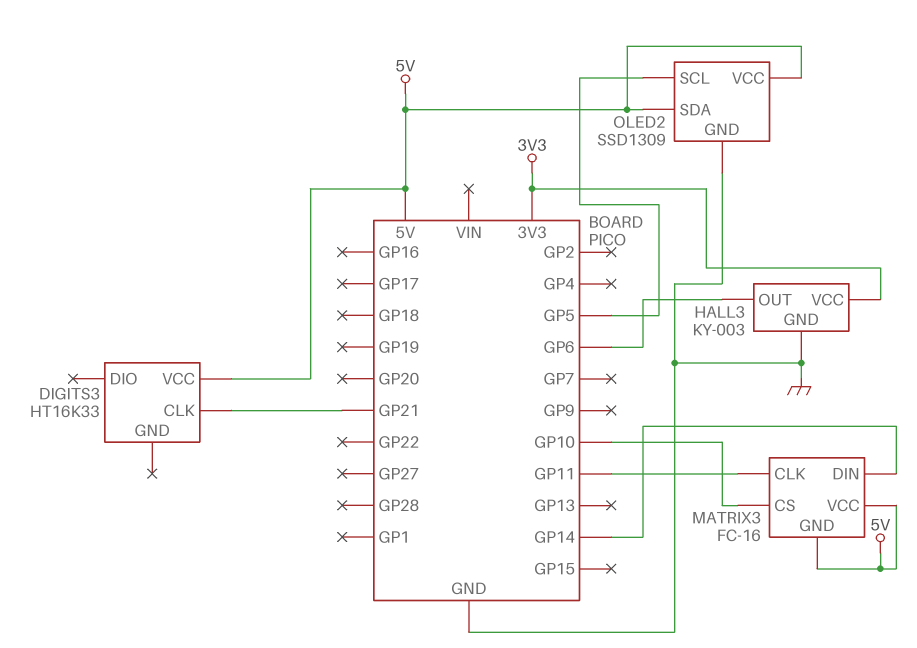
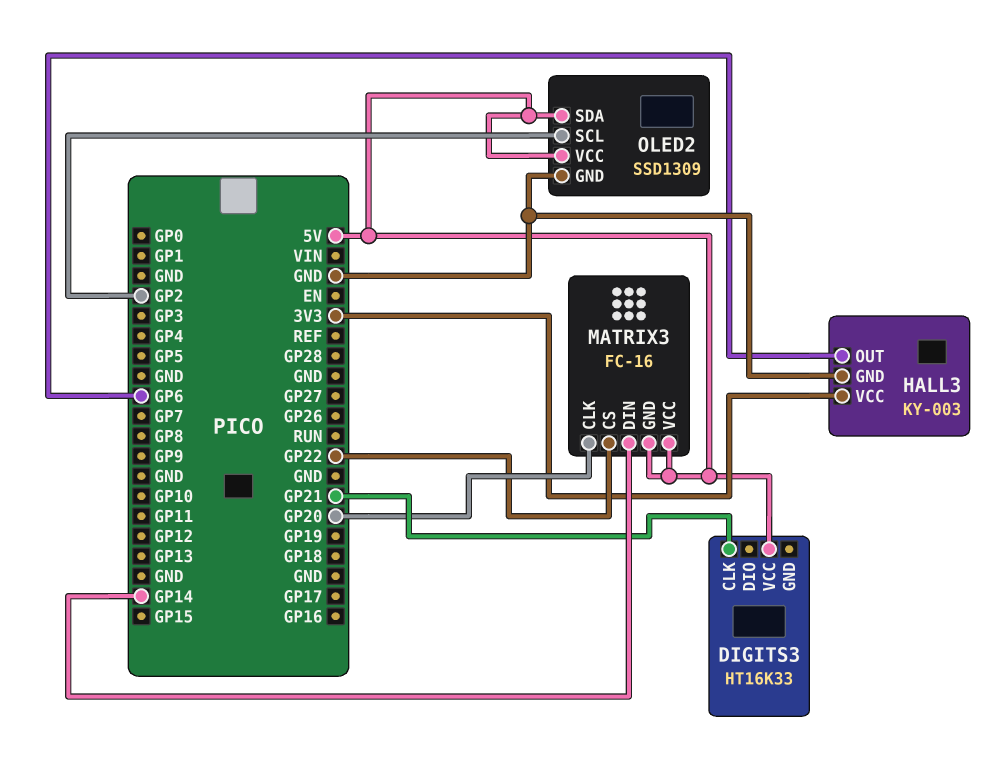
MATRIX3 pin CLK: GP11 -> GP20
MATRIX3 pin CS: GP10 -> GP22
OLED2 pin SCL: GP5 -> GP2

